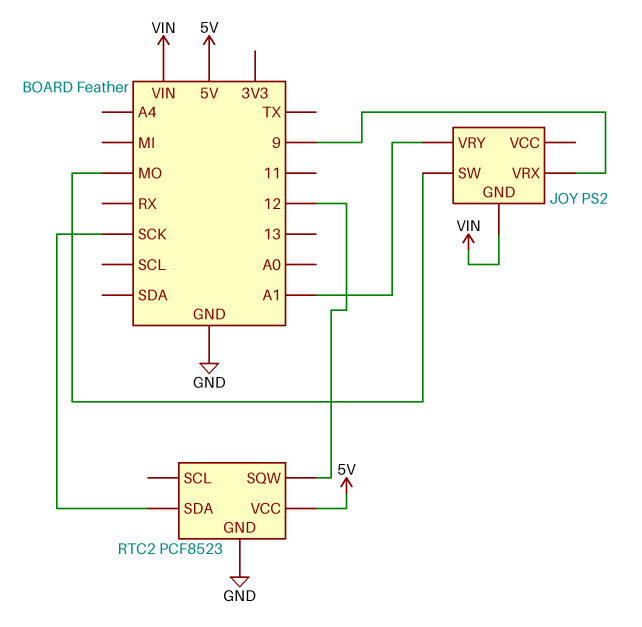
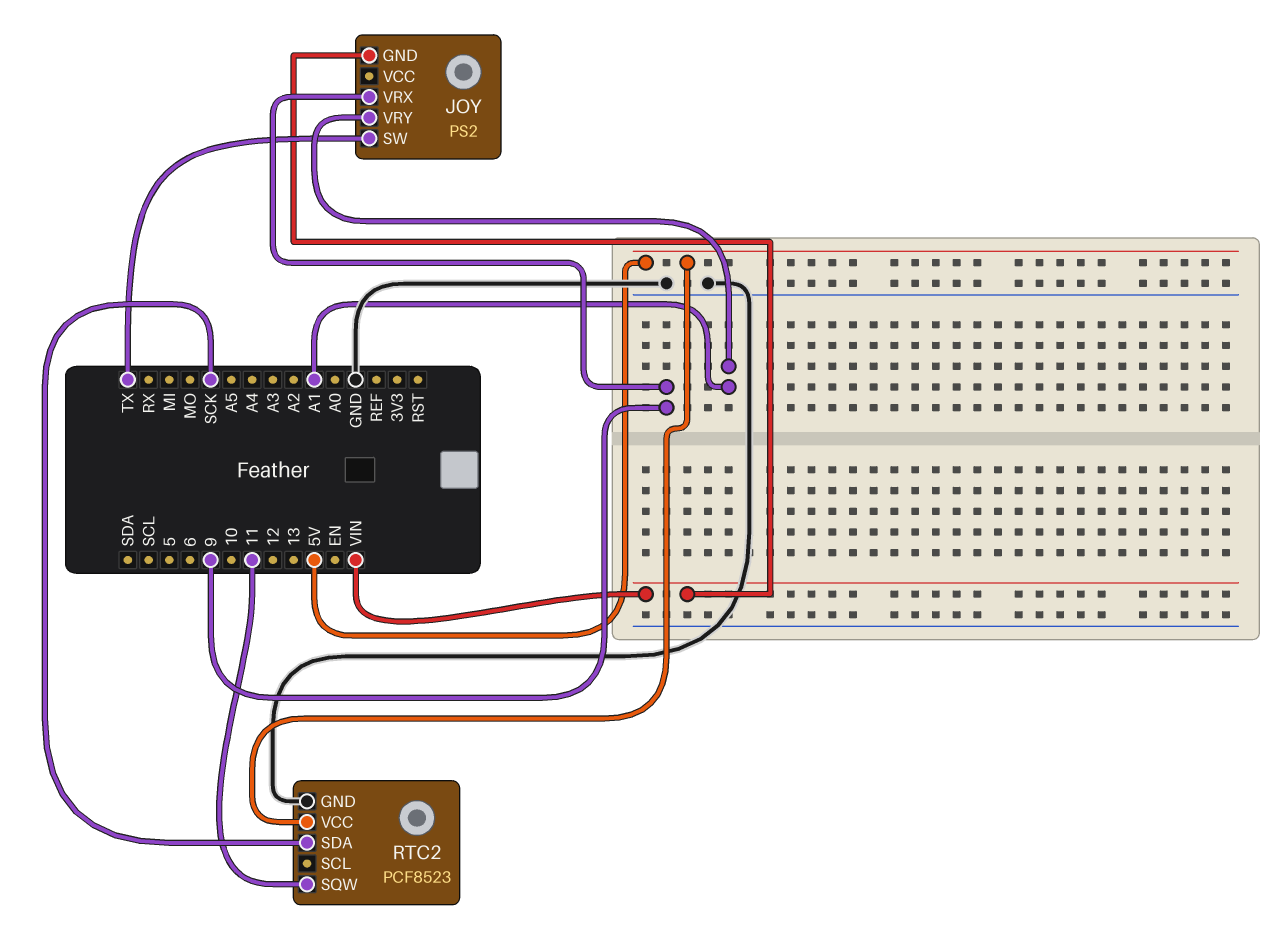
JOY pin SW: MO -> TX
RTC2 pin SQW: 12 -> 11

